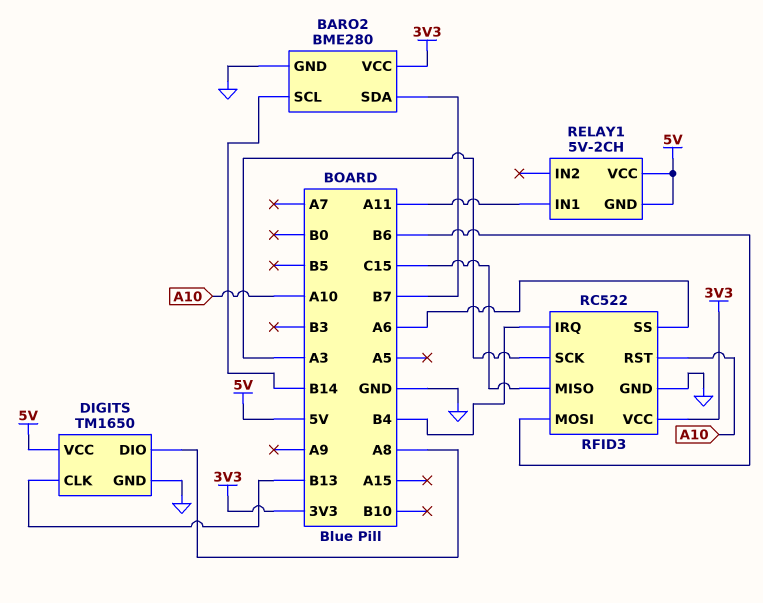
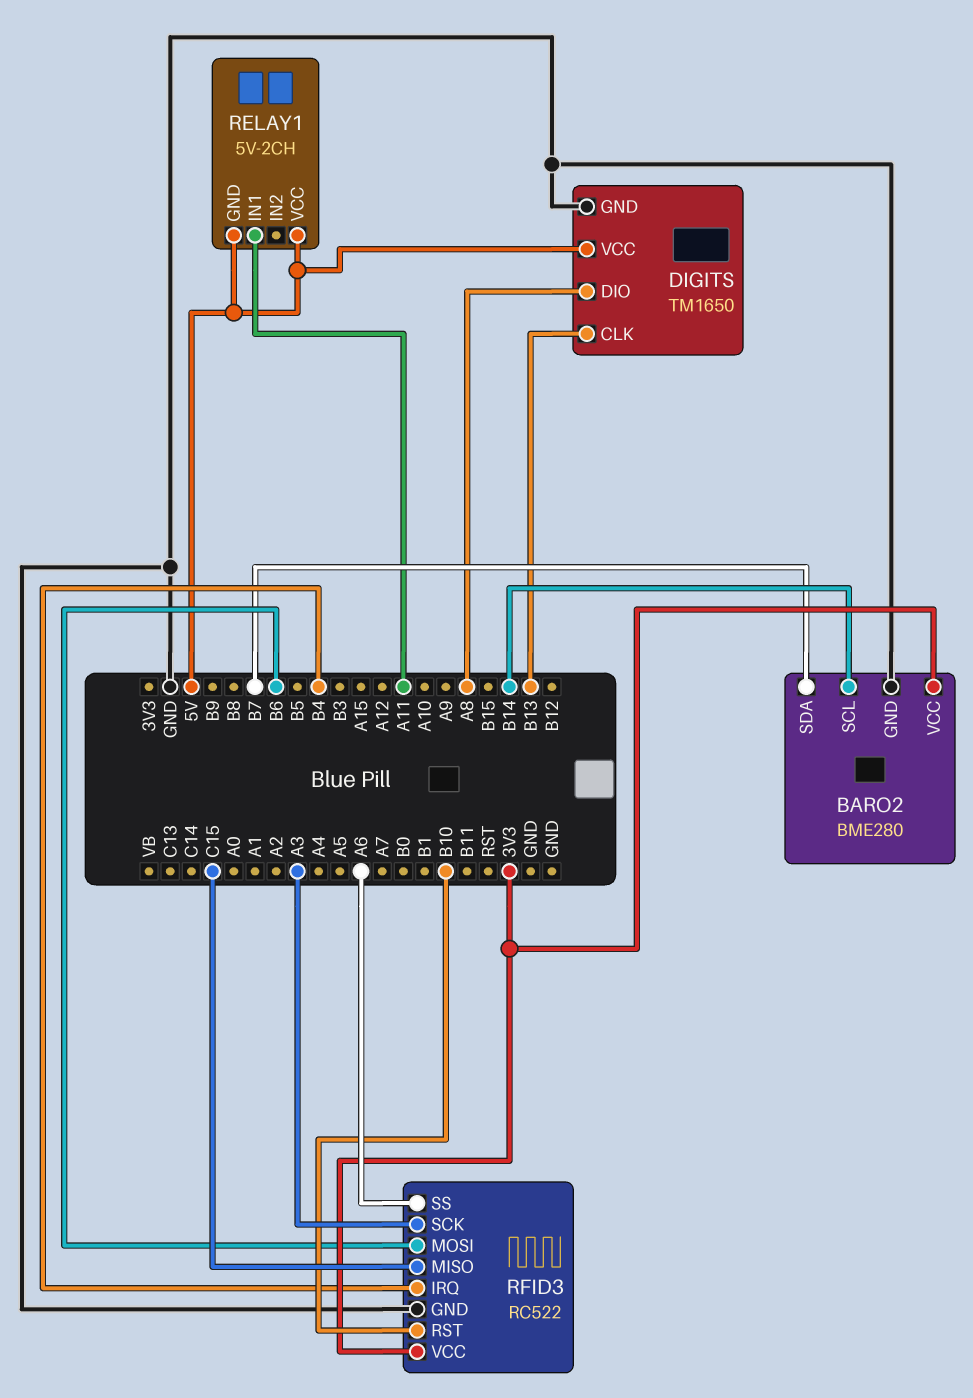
RFID3 pin RST: A10 -> B10

